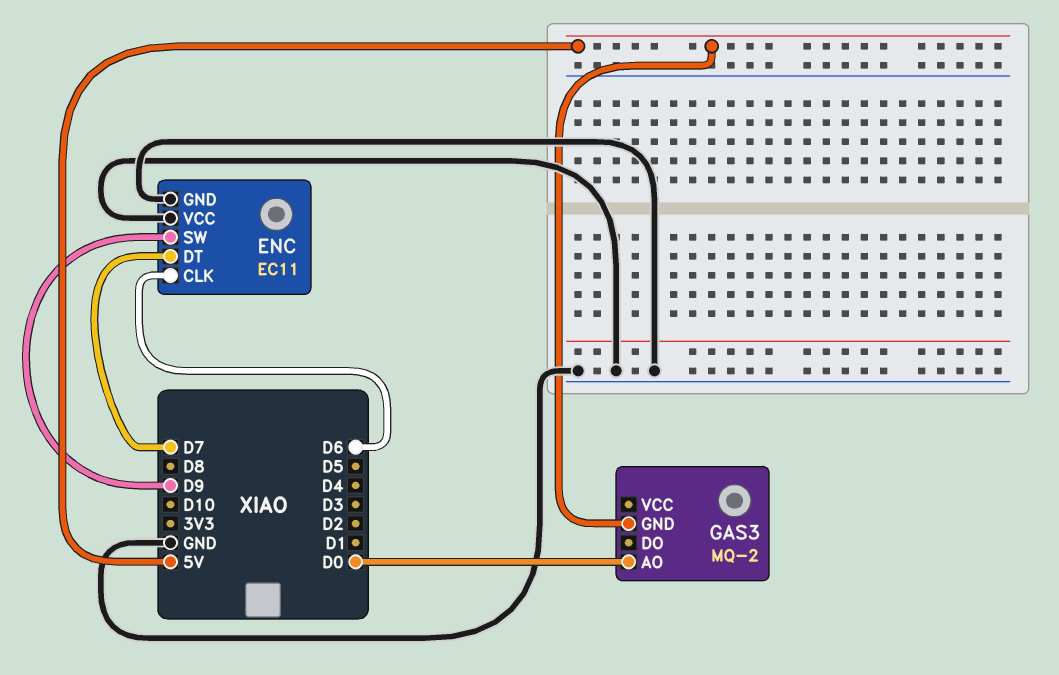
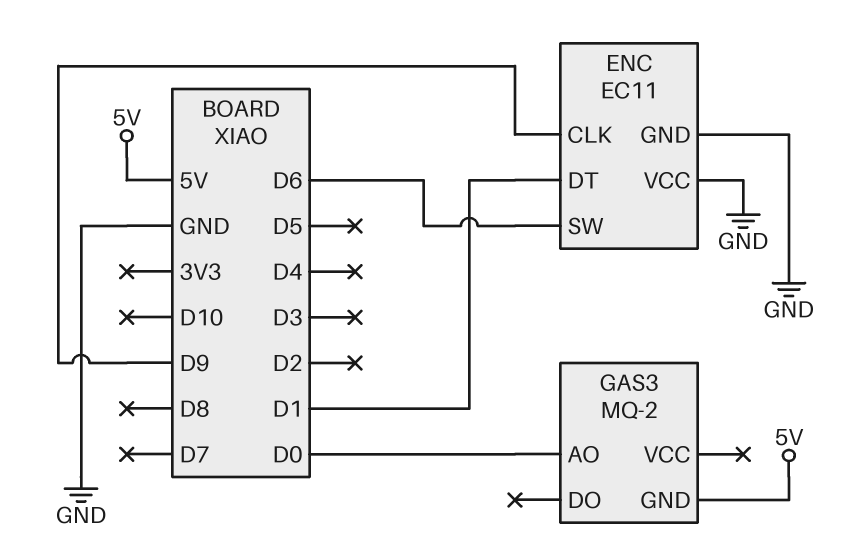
ENC pin CLK: D6 -> D9
ENC pin DT: D7 -> D1
ENC pin SW: D9 -> D6

